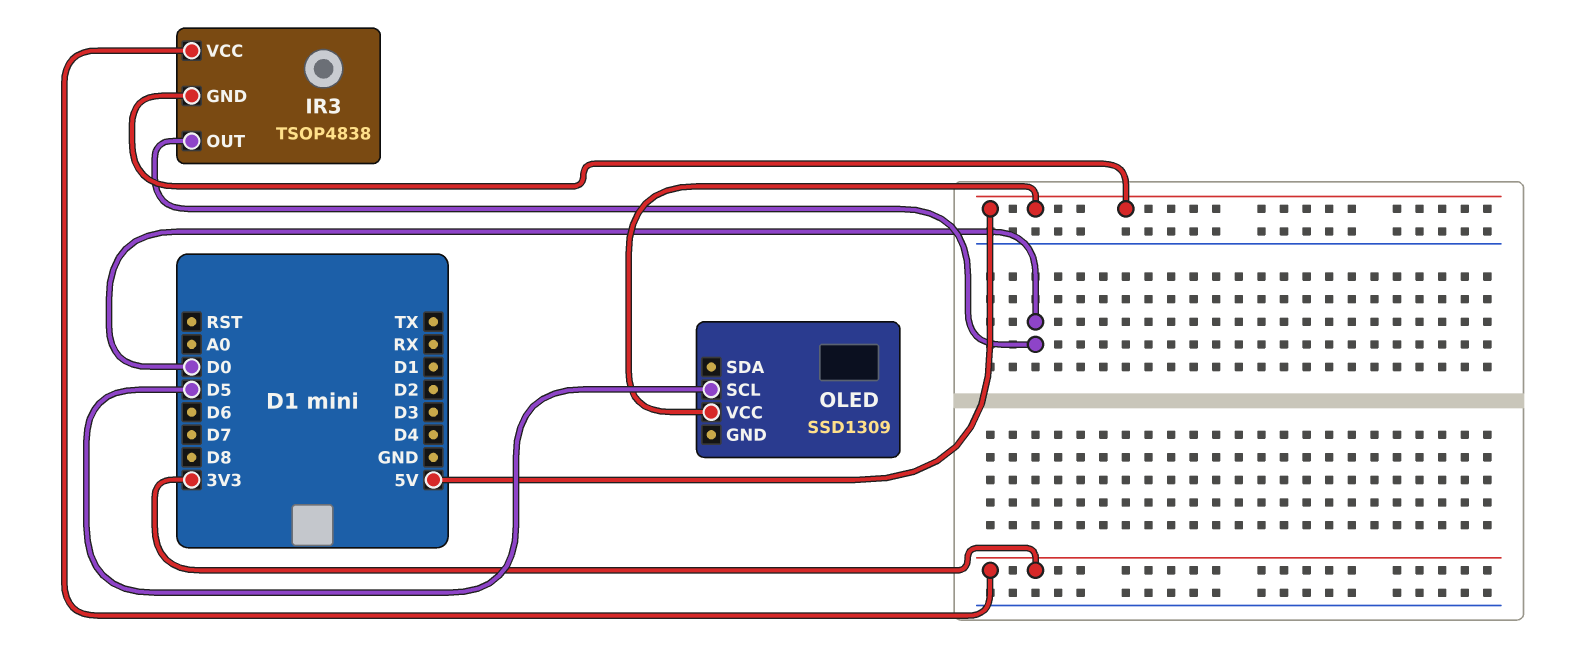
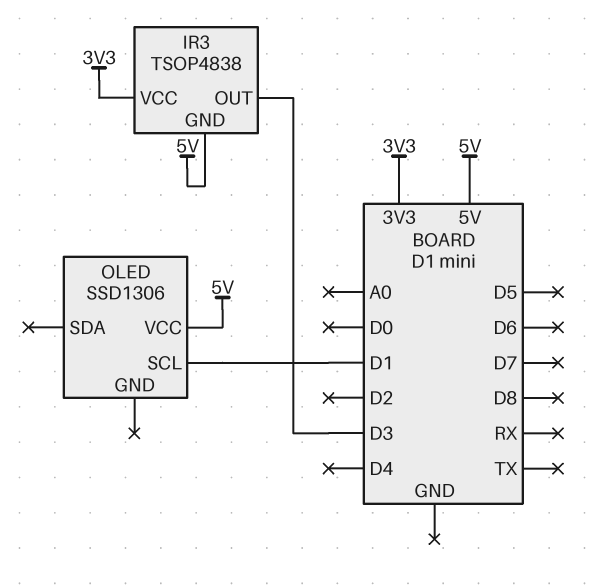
IR3 pin OUT: D0 -> D3
OLED: SSD1309 -> SSD1306
OLED pin SCL: D5 -> D1

